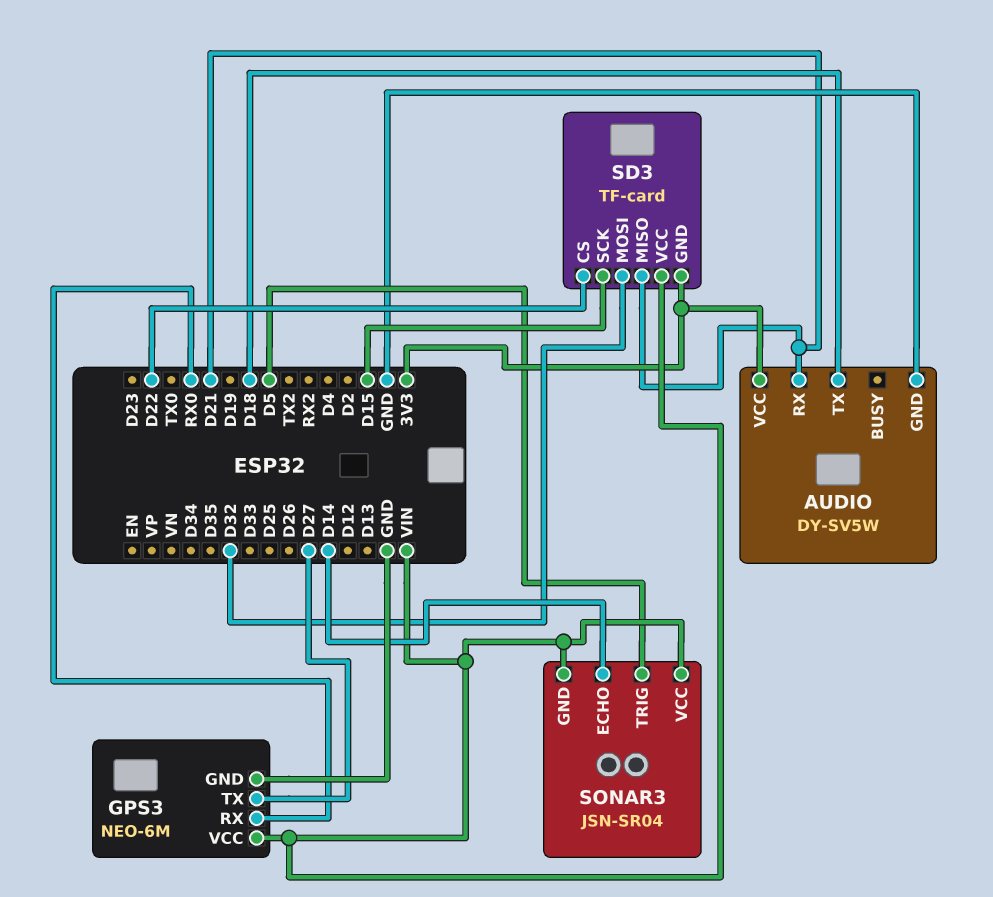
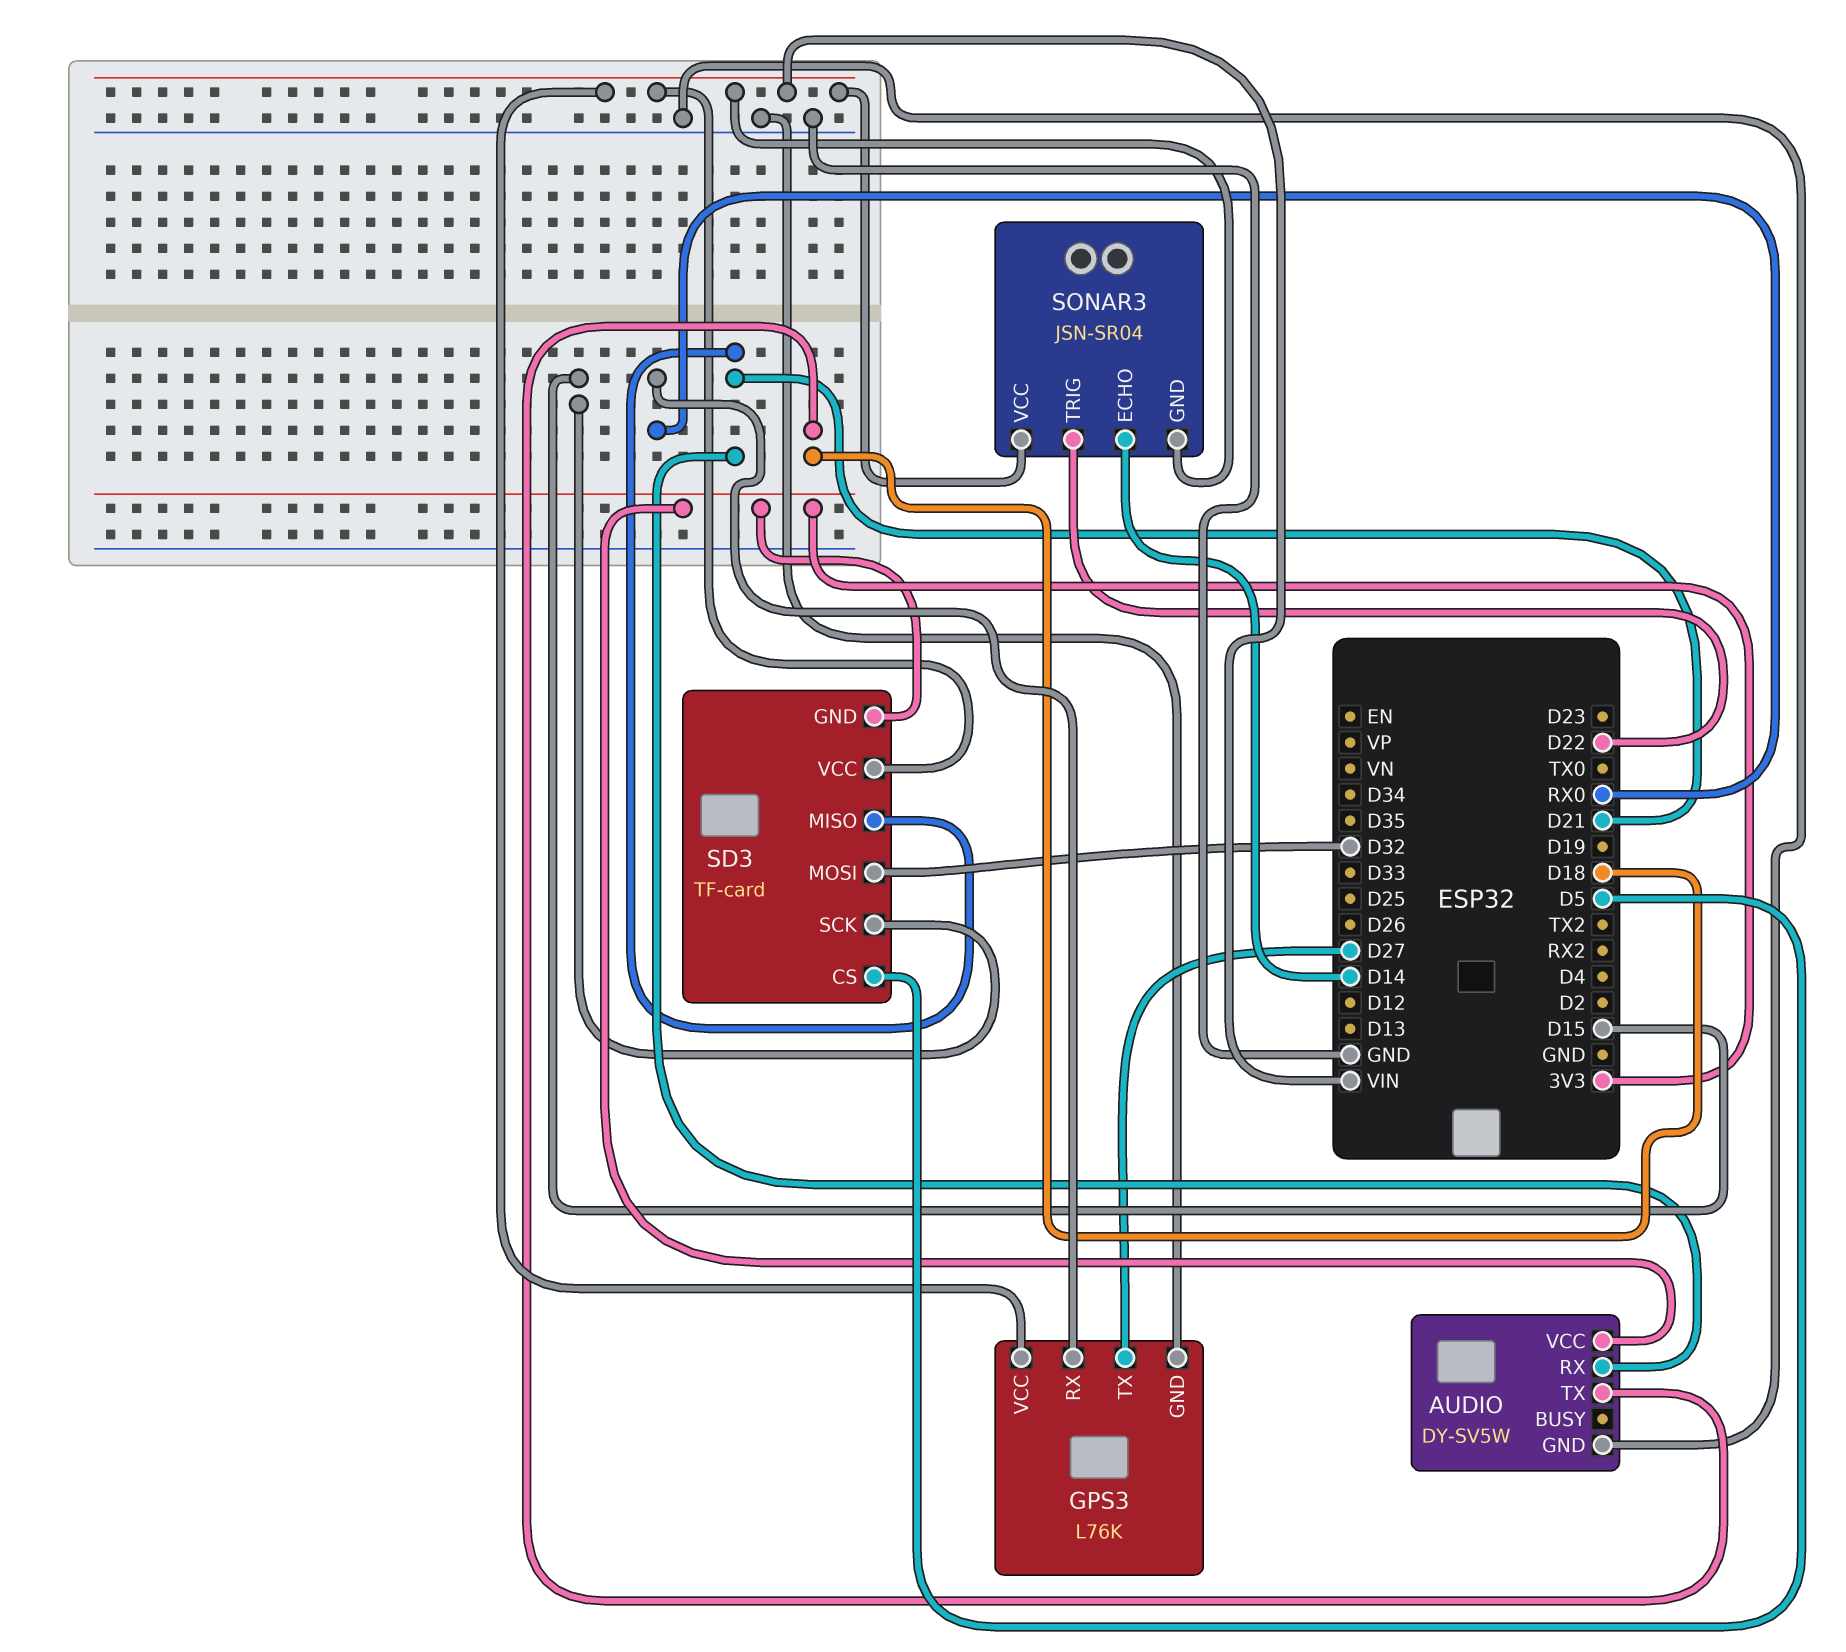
GPS3: NEO-6M -> L76K
SD3 pin CS: D22 -> D5
SONAR3 pin TRIG: D5 -> D22

